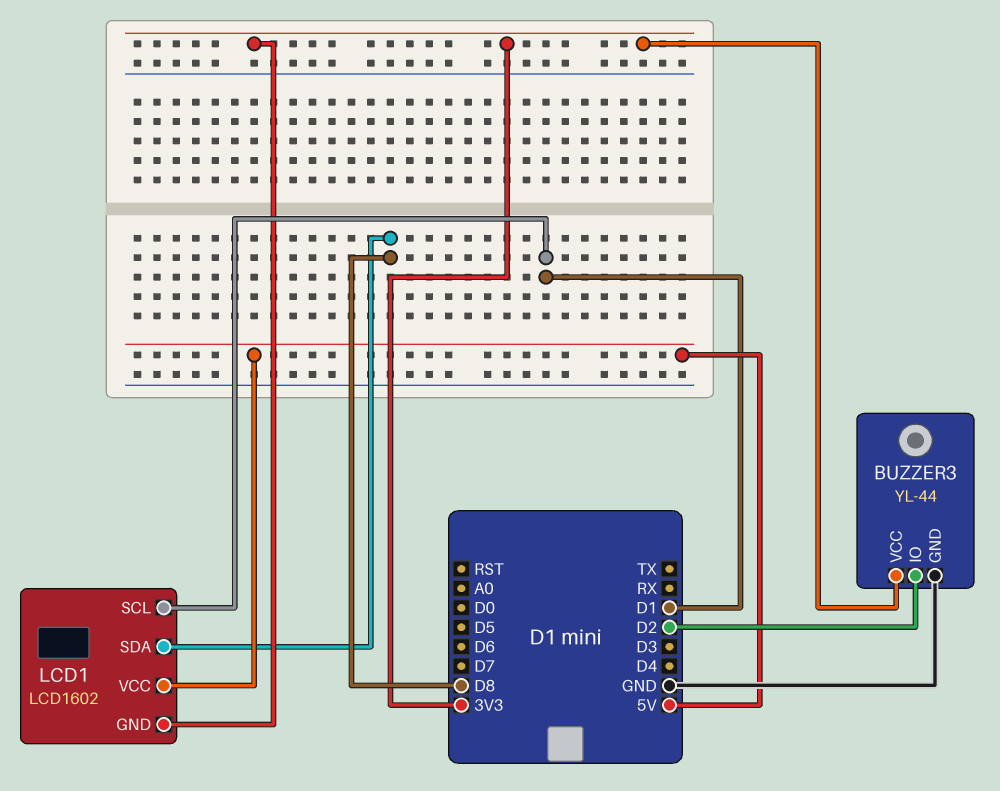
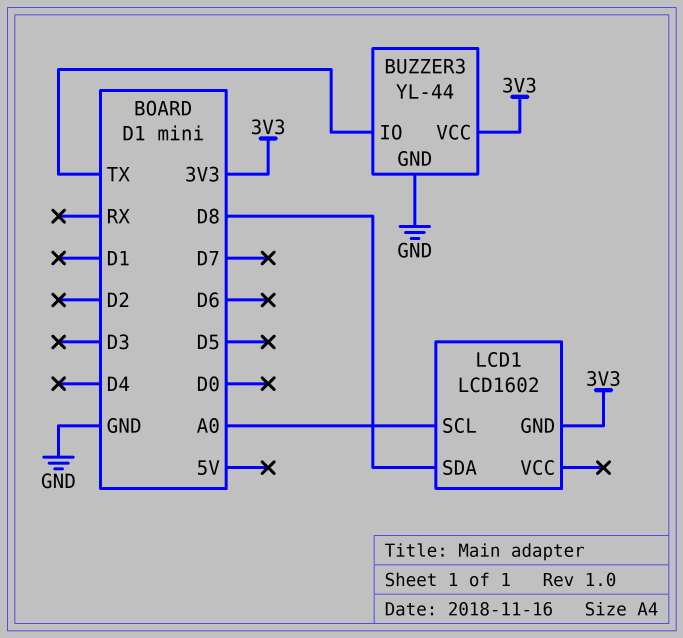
BUZZER3 pin IO: D2 -> TX
LCD1 pin SCL: D1 -> A0
LCD1 pin VCC: 5V -> none

